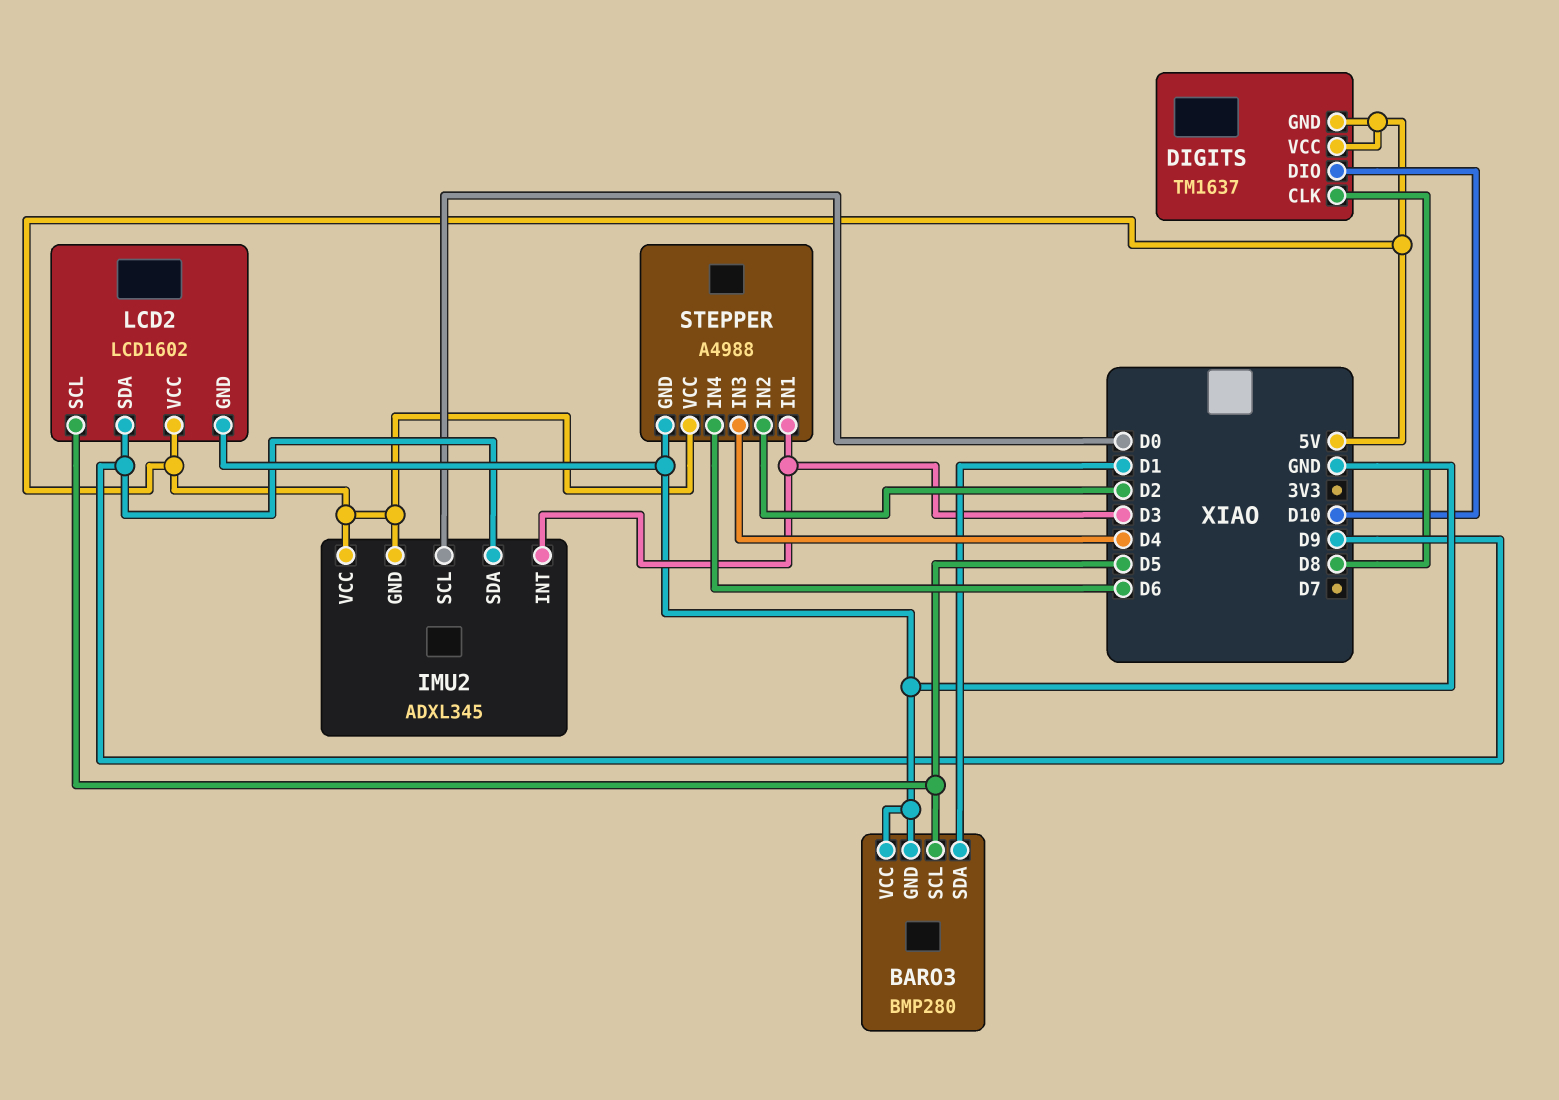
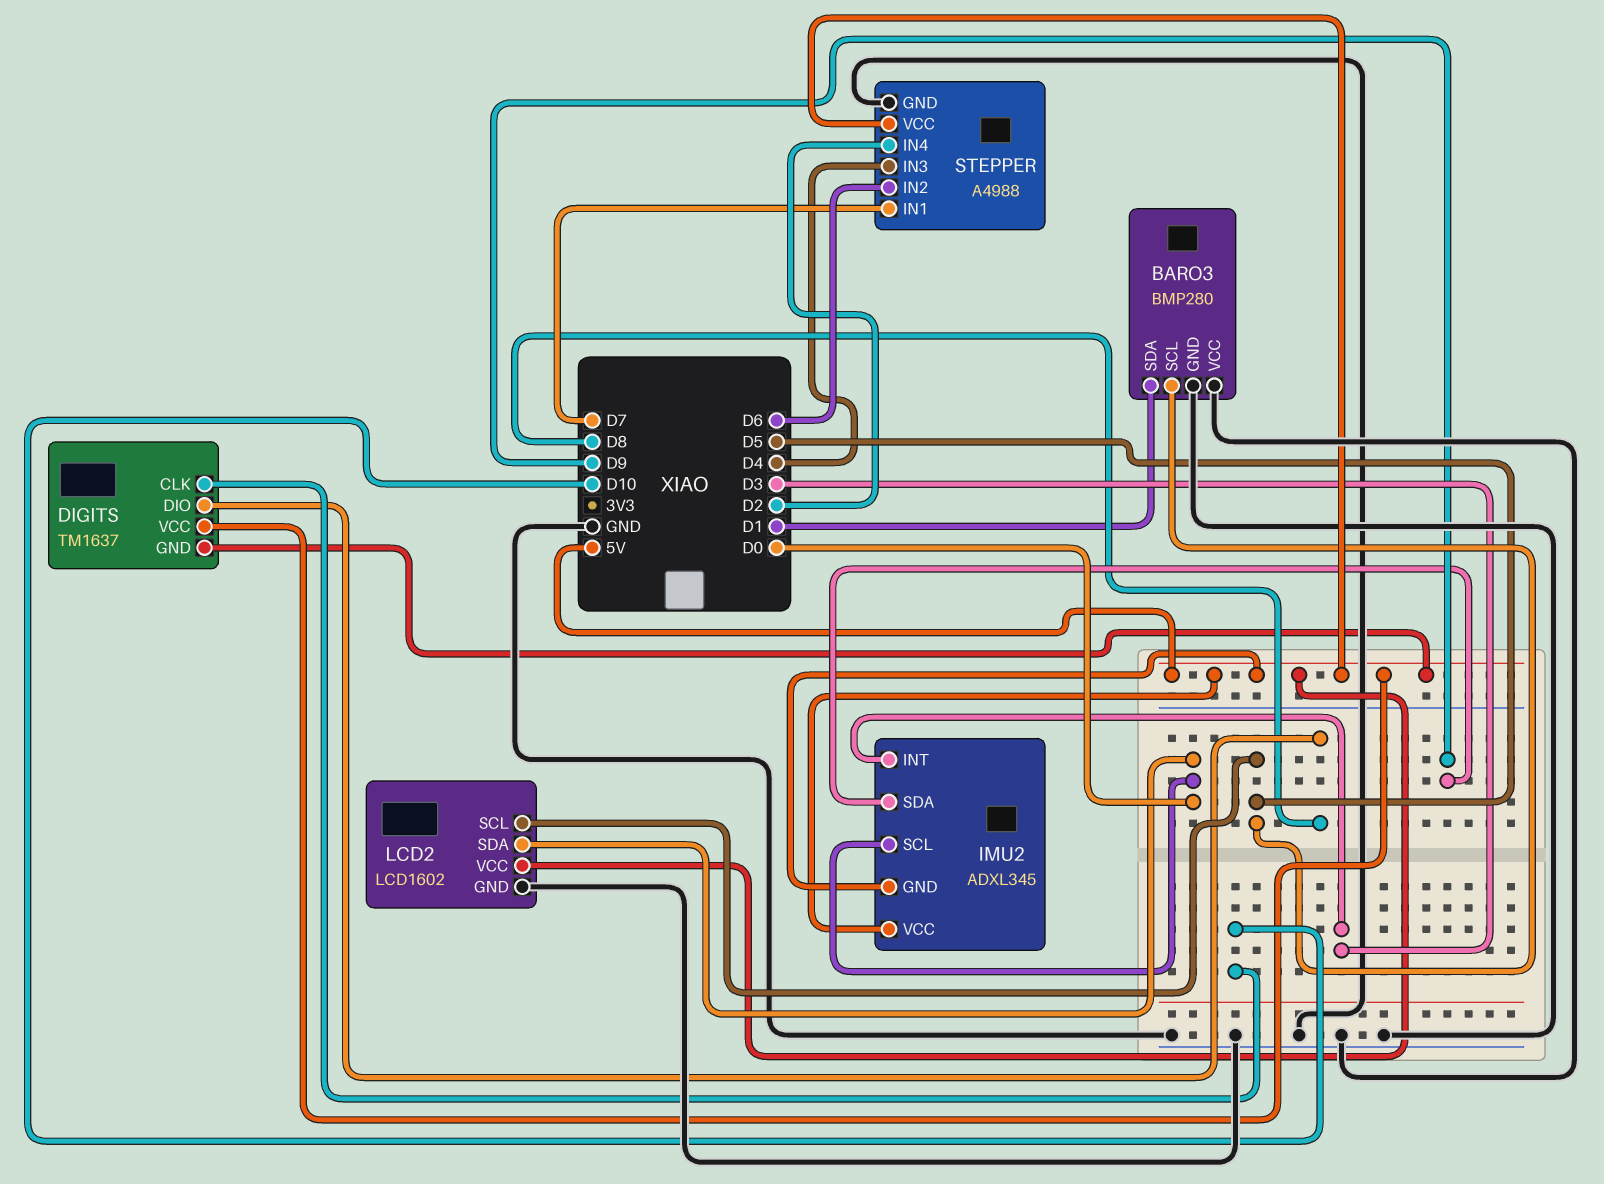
DIGITS pin CLK: D8 -> D10
DIGITS pin DIO: D10 -> D8
LCD2 pin SDA: D9 -> D0
STEPPER pin IN1: D3 -> D7
STEPPER pin IN2: D2 -> D6
STEPPER pin IN4: D6 -> D2

